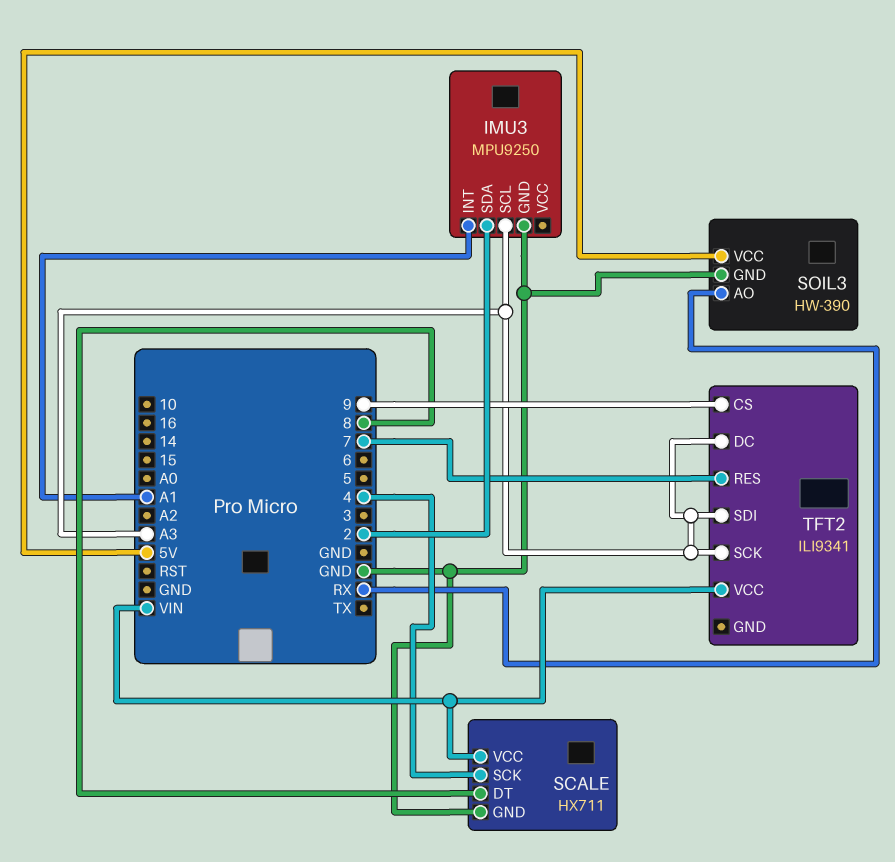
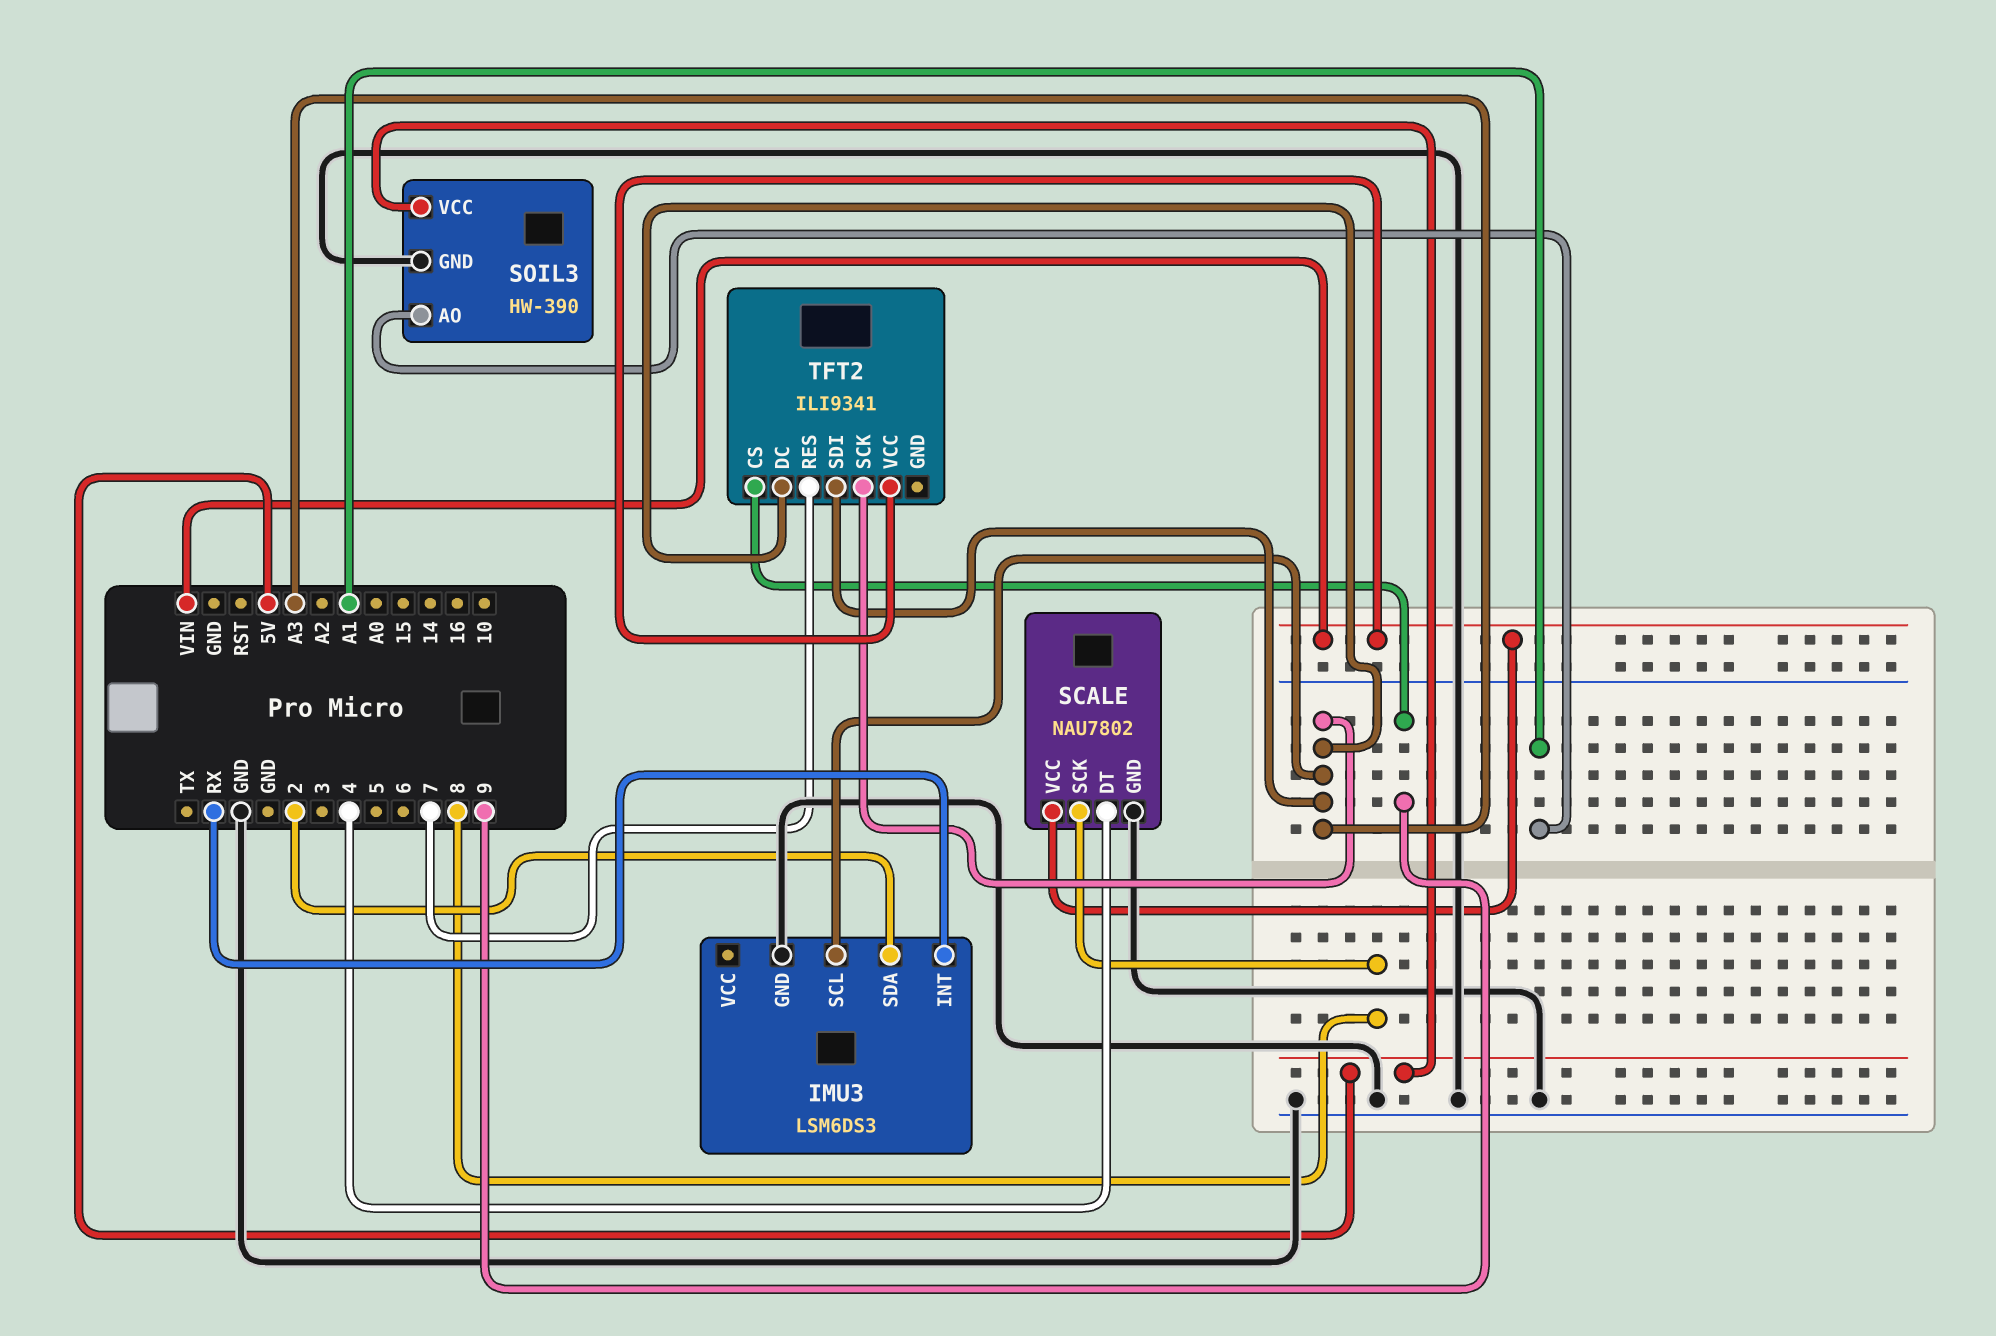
IMU3: MPU9250 -> LSM6DS3
IMU3 pin INT: A1 -> RX
SCALE: HX711 -> NAU7802
SCALE pin DT: 8 -> 4
SCALE pin SCK: 4 -> 8
SOIL3 pin AO: RX -> A1

